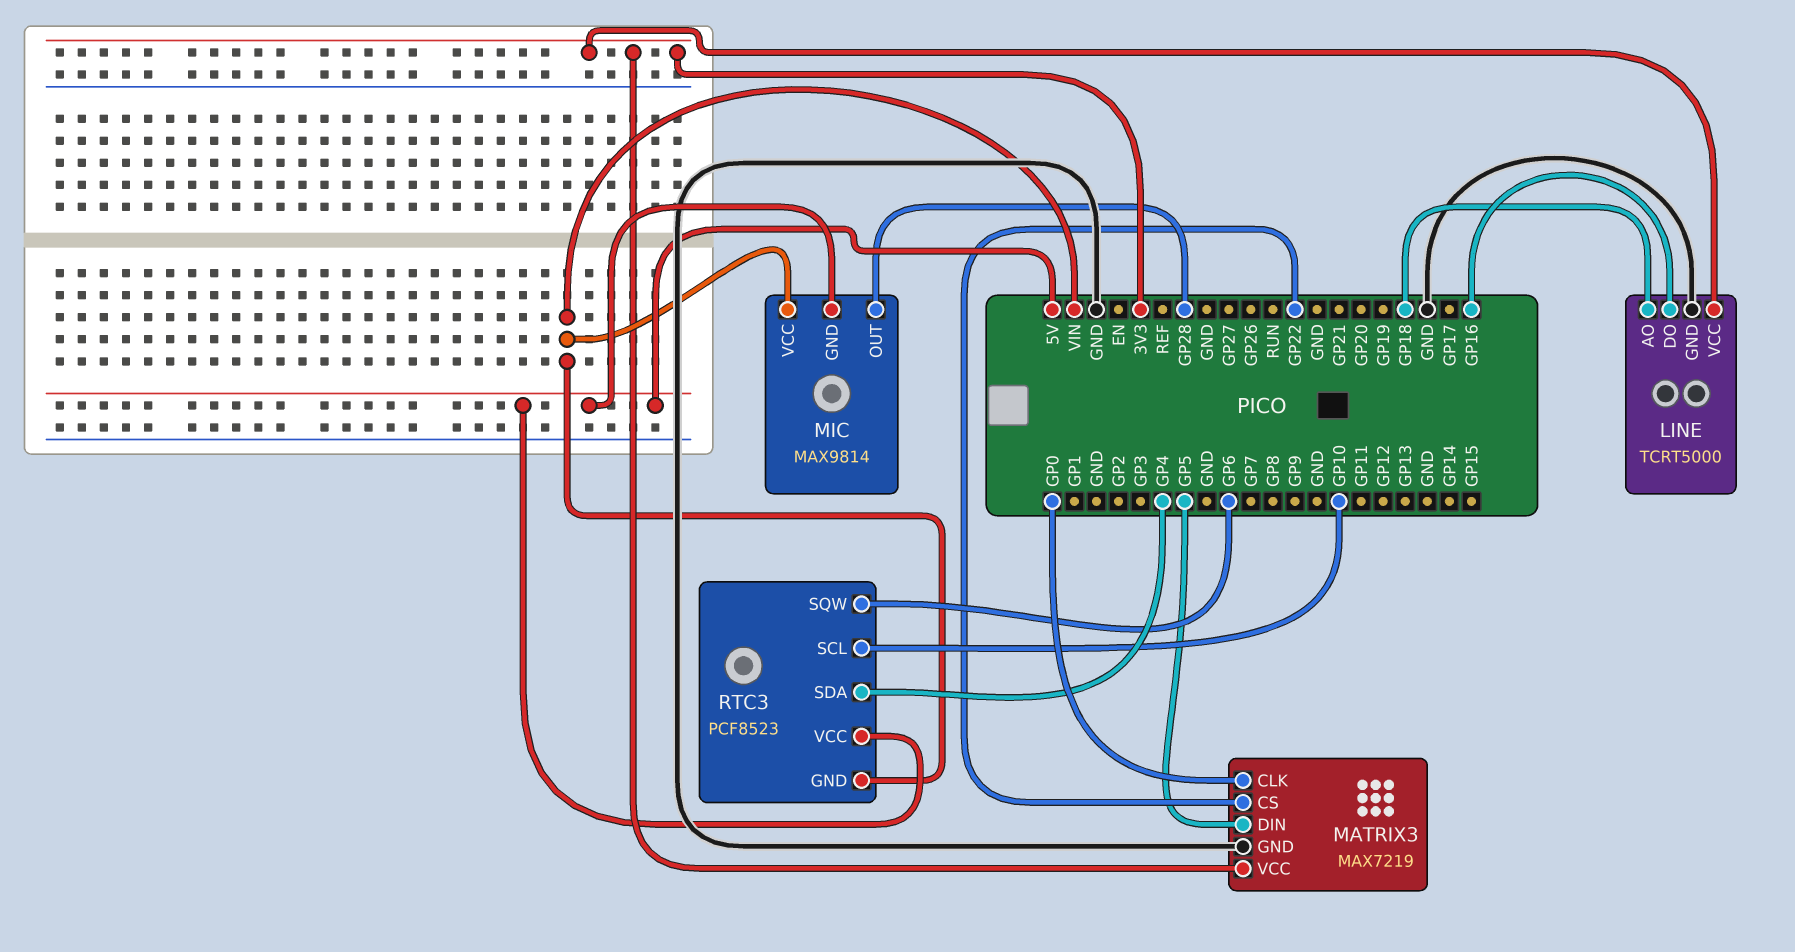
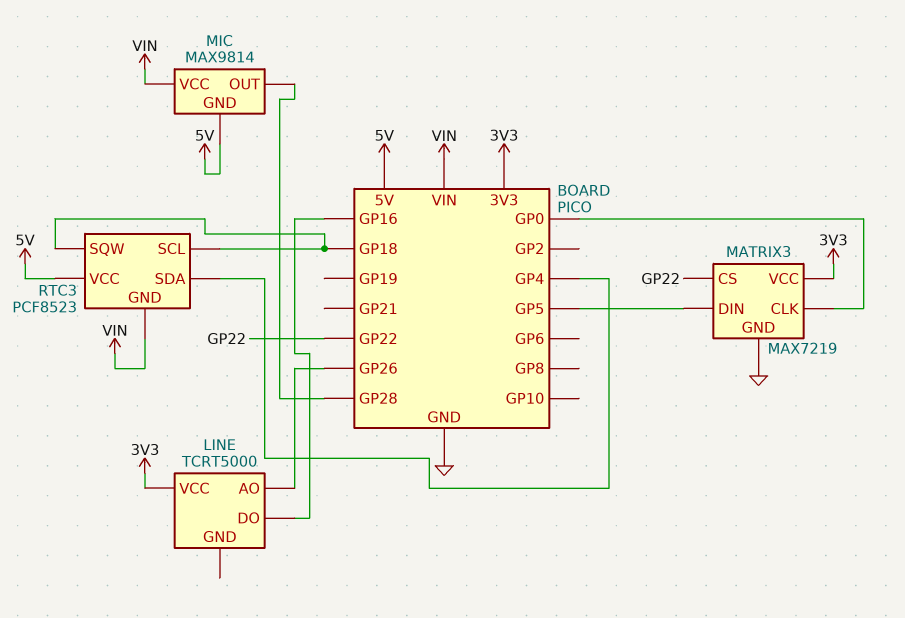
LINE pin AO: GP18 -> GP26
LINE pin GND: GND -> none
RTC3 pin SCL: GP10 -> GP18
RTC3 pin SQW: GP6 -> GP18

